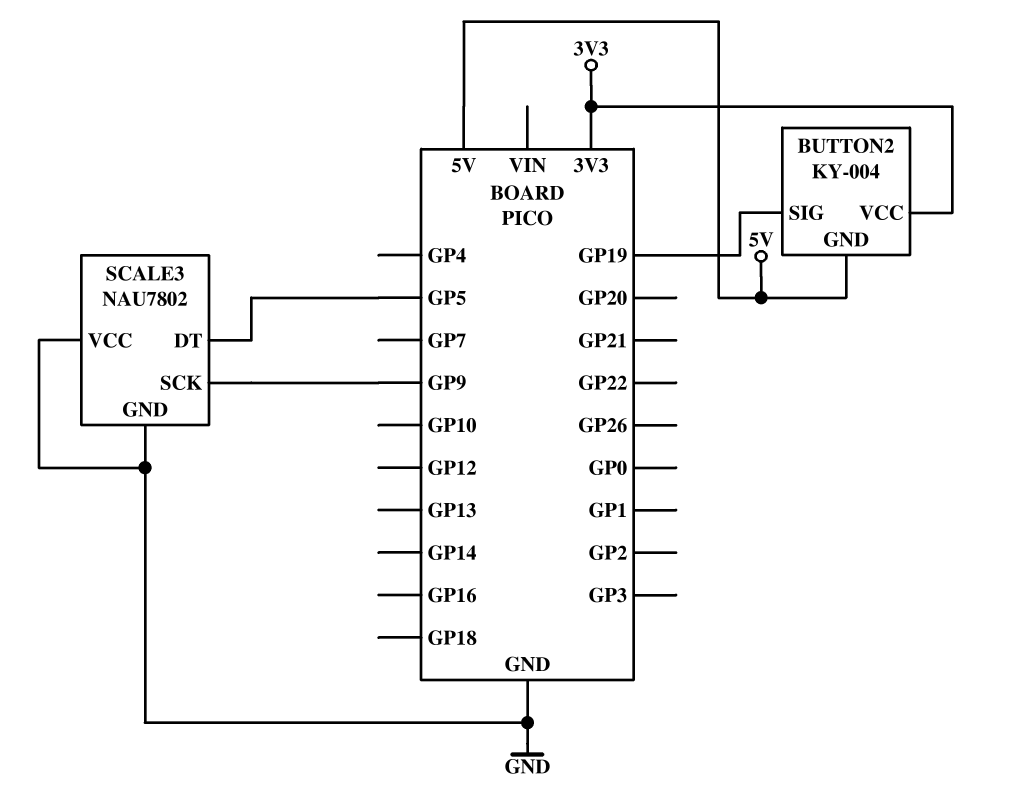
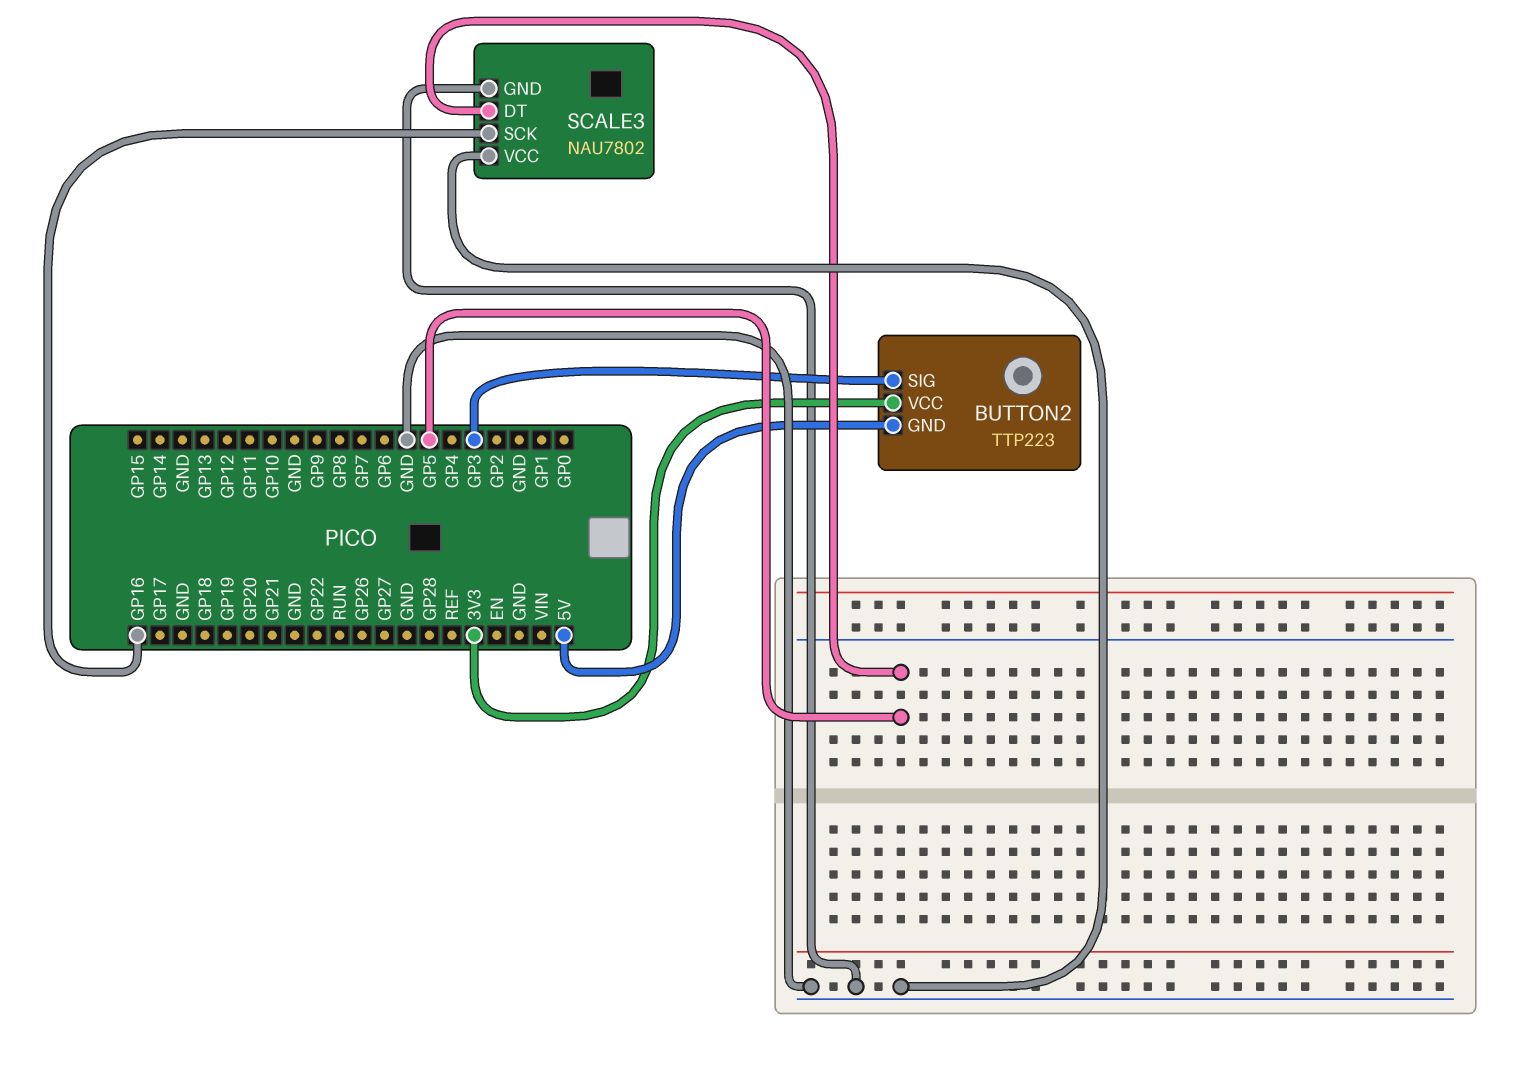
BUTTON2: KY-004 -> TTP223
BUTTON2 pin SIG: GP19 -> GP3
SCALE3 pin SCK: GP9 -> GP16

